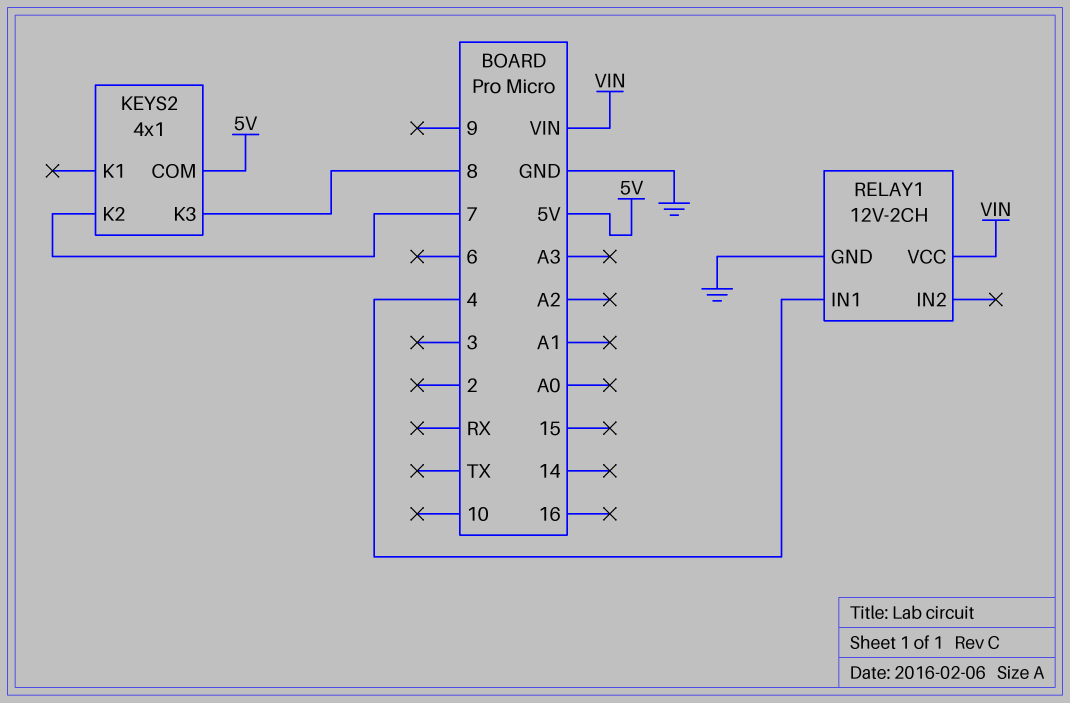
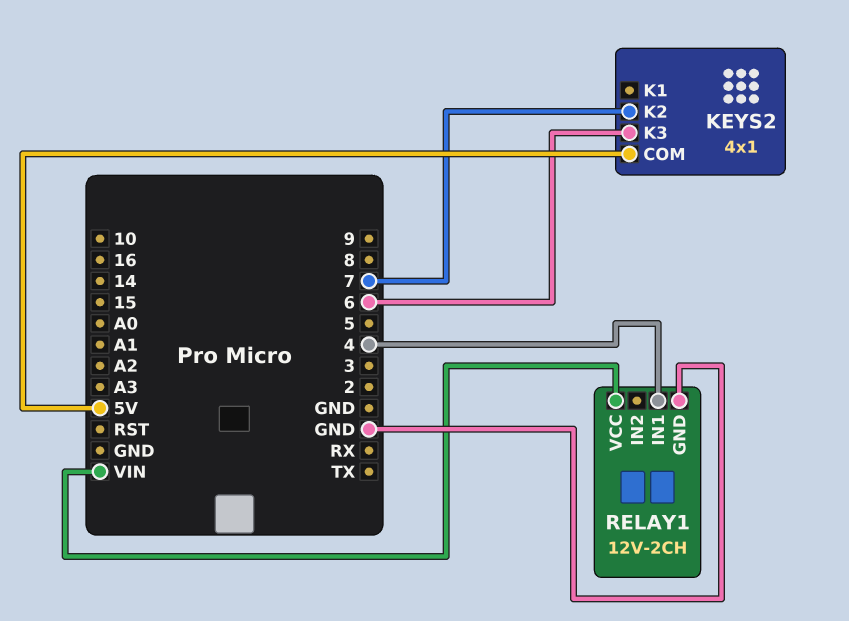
KEYS2 pin K3: 8 -> 6

